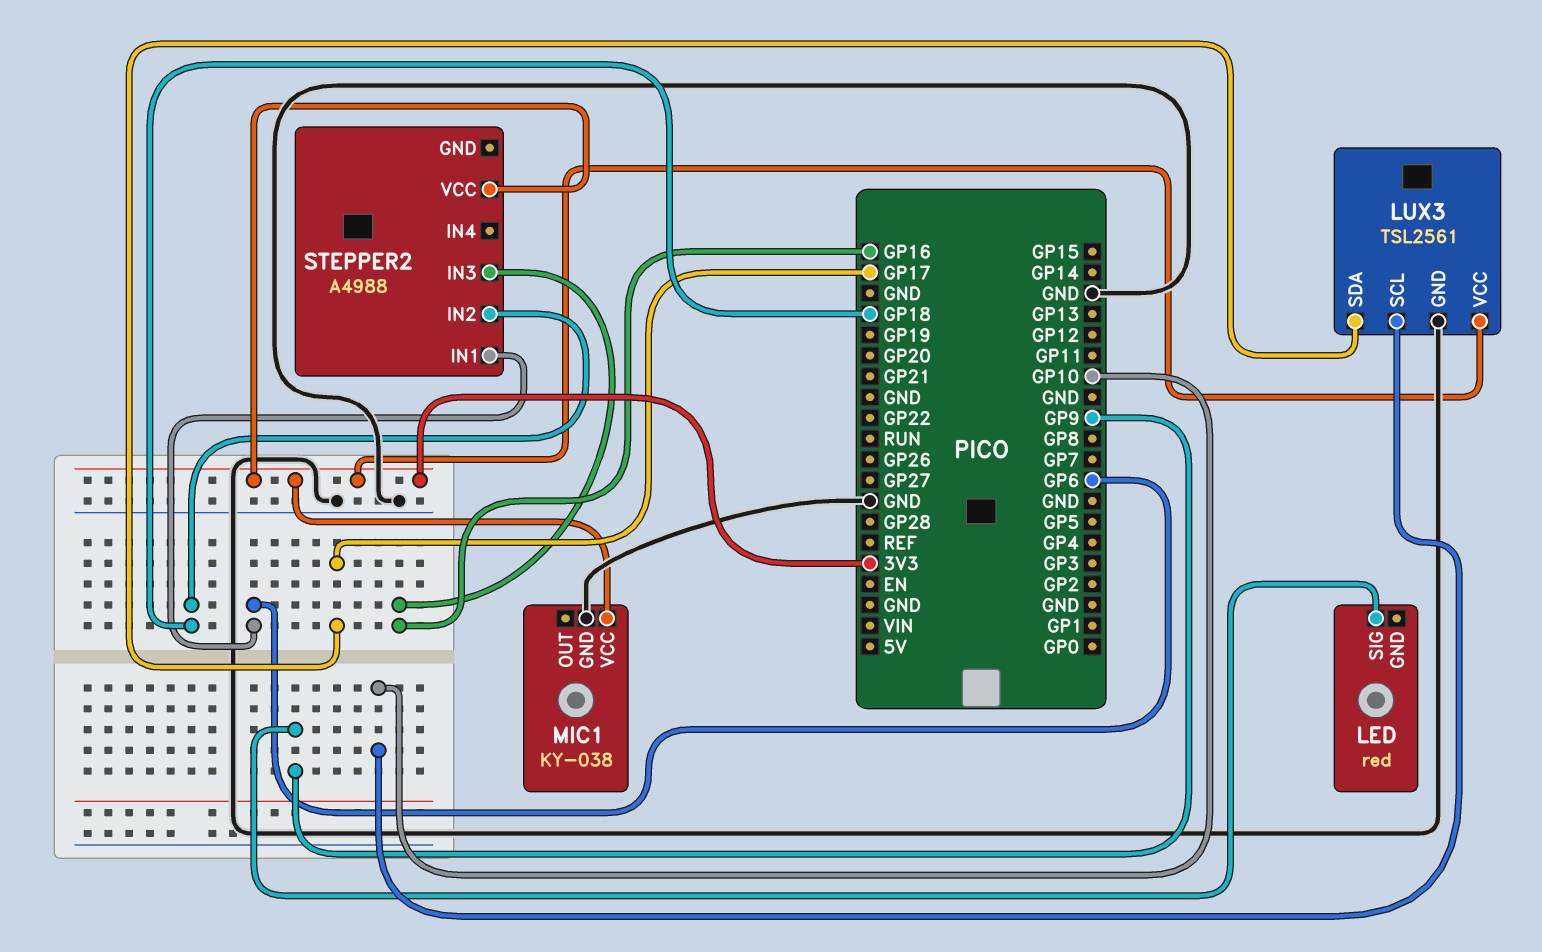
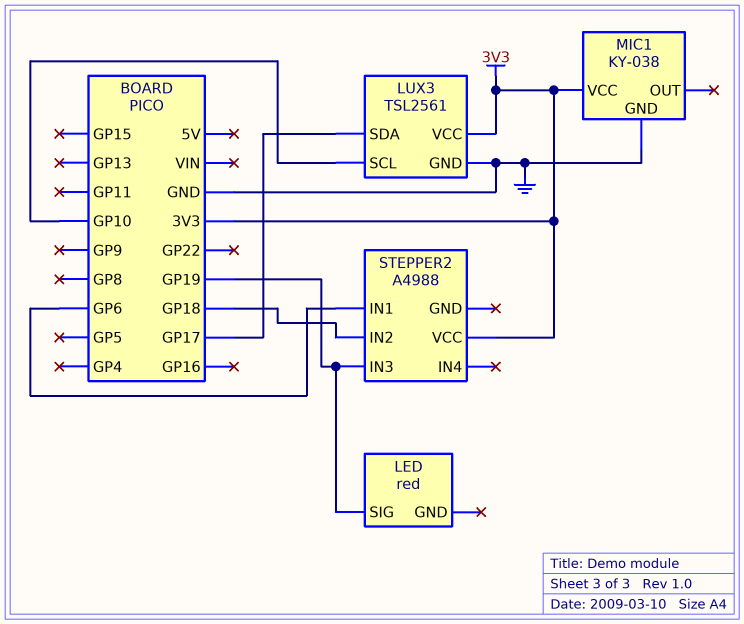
LED pin SIG: GP9 -> GP19
STEPPER2 pin IN3: GP16 -> GP19

